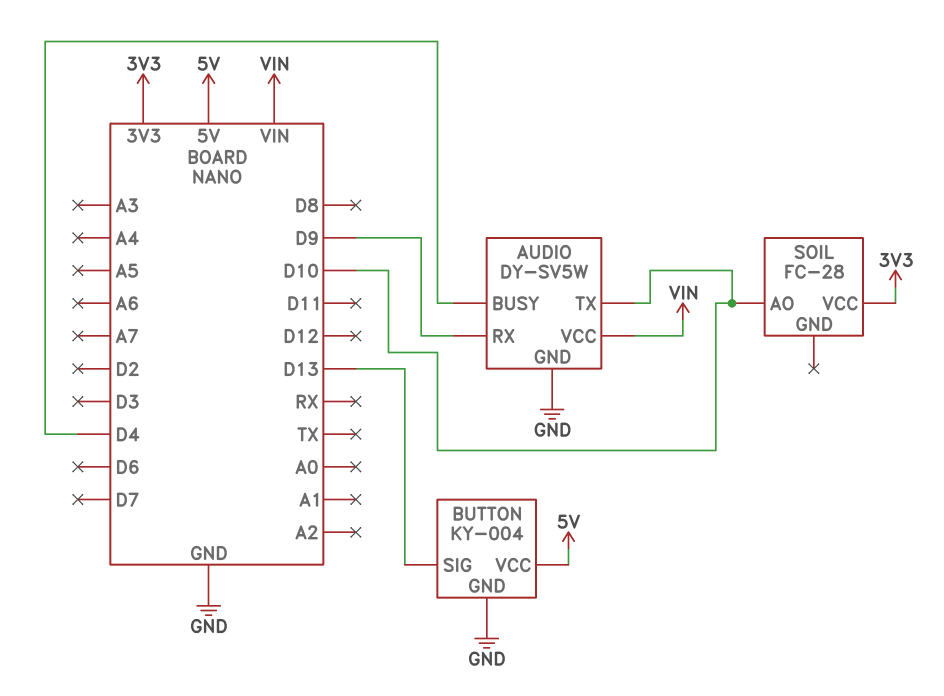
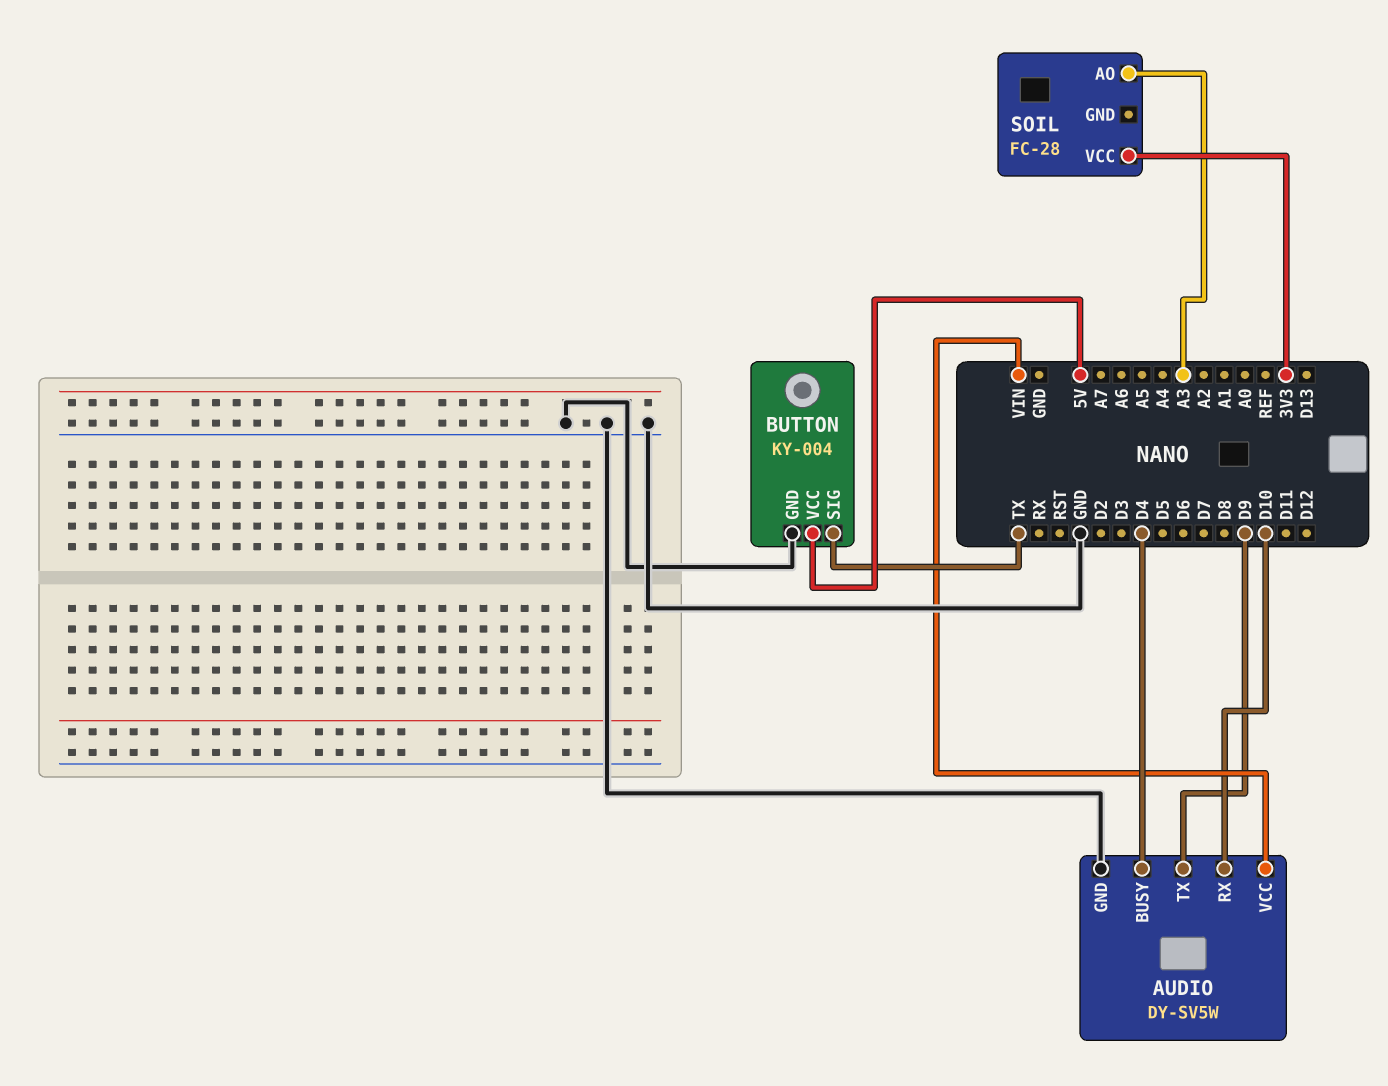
AUDIO pin RX: D9 -> D10
AUDIO pin TX: D10 -> D9
BUTTON pin SIG: D13 -> TX
SOIL pin AO: D10 -> A3

